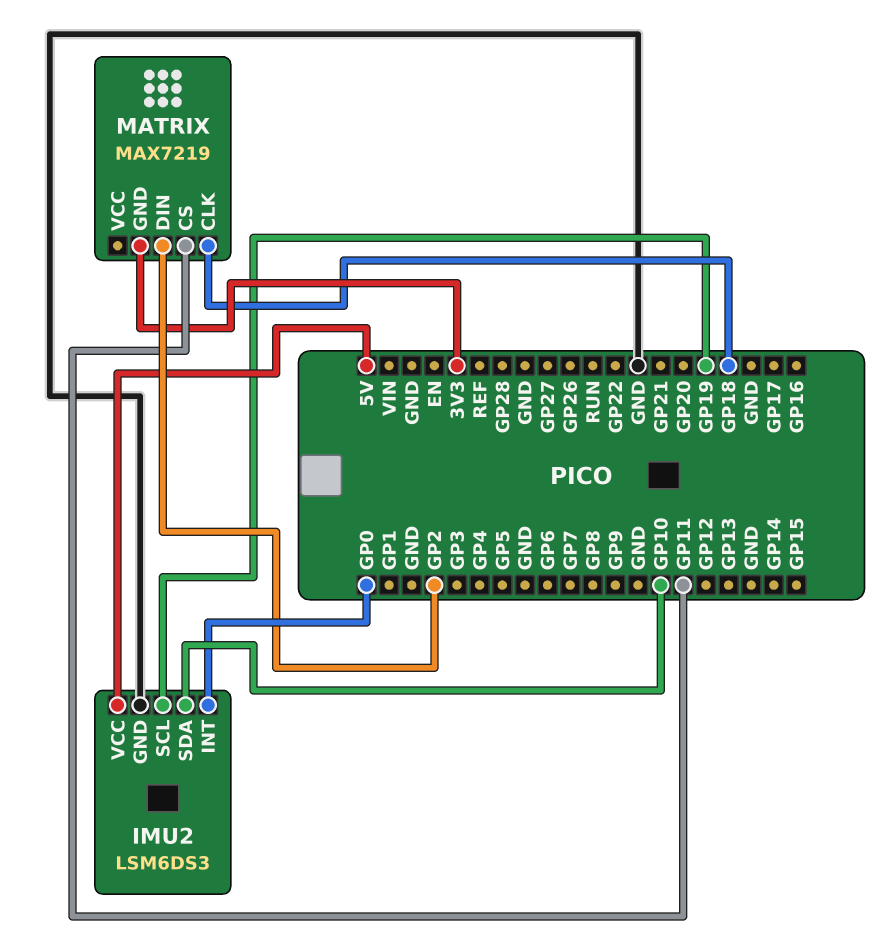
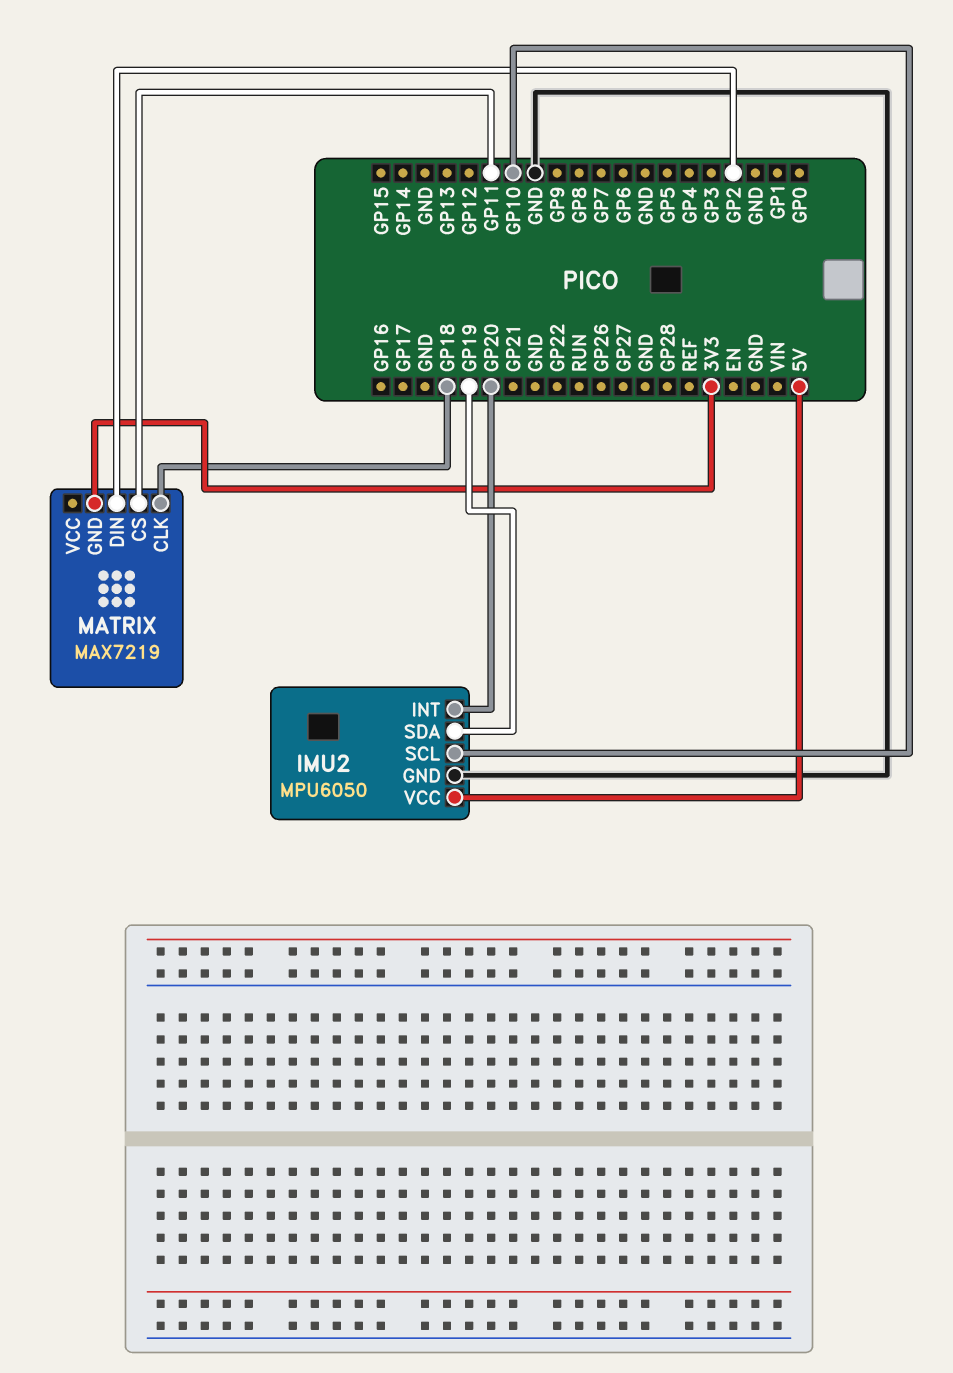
IMU2: LSM6DS3 -> MPU6050
IMU2 pin INT: GP0 -> GP20
IMU2 pin SCL: GP19 -> GP10
IMU2 pin SDA: GP10 -> GP19

